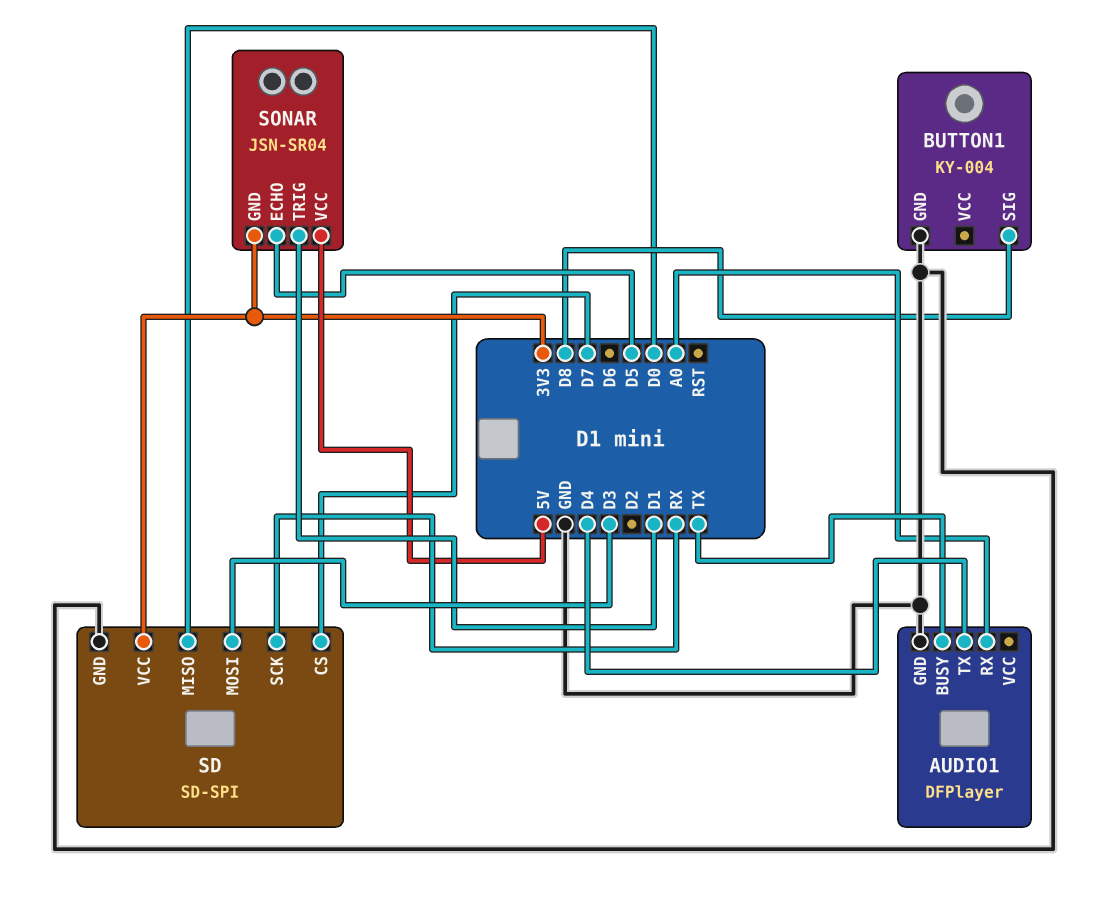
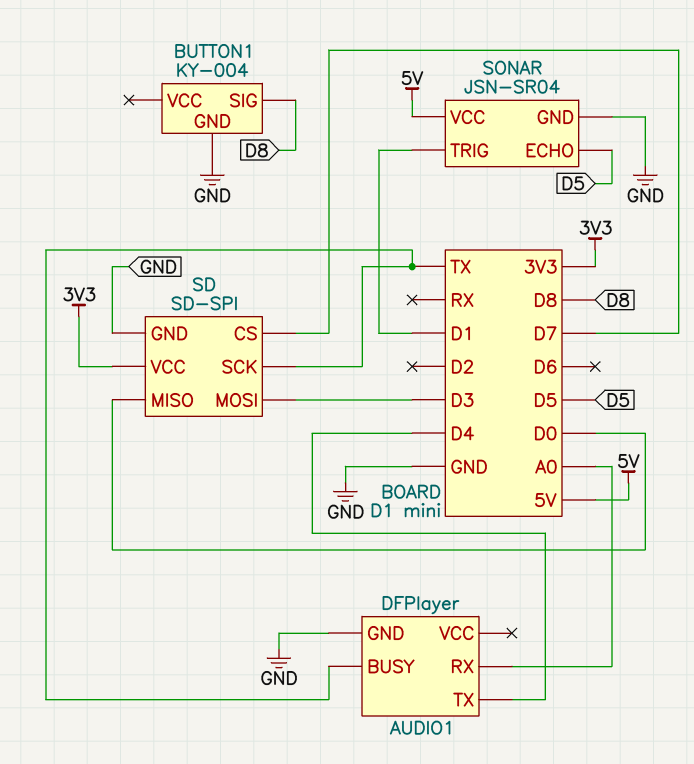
SD pin SCK: RX -> TX
SONAR pin GND: 3V3 -> GND

